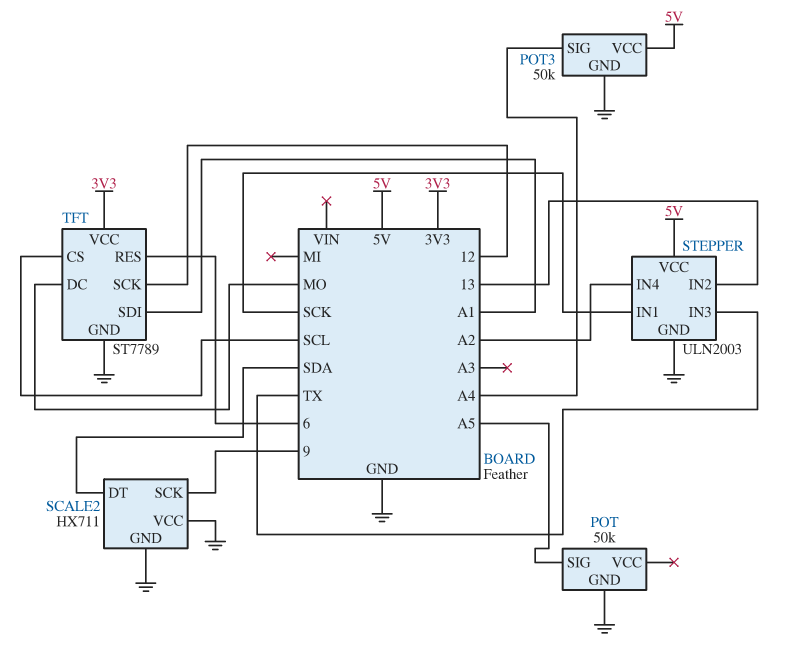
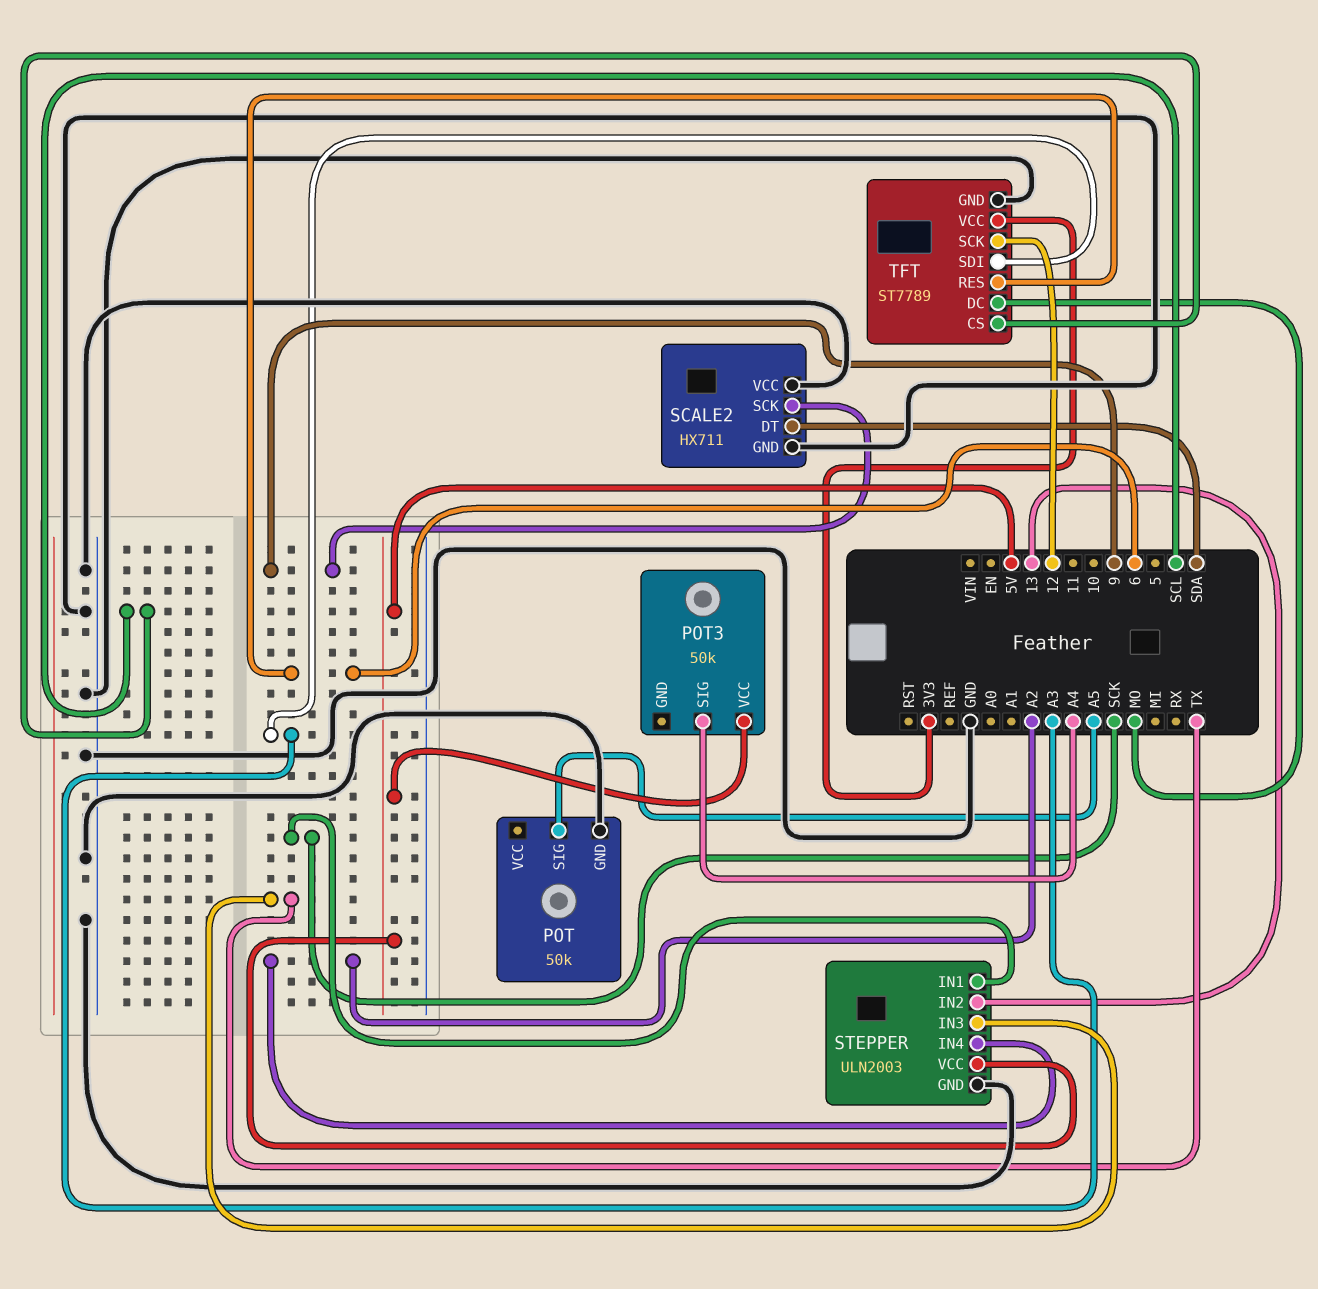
POT3 pin GND: GND -> none
TFT pin SDI: A1 -> A3

